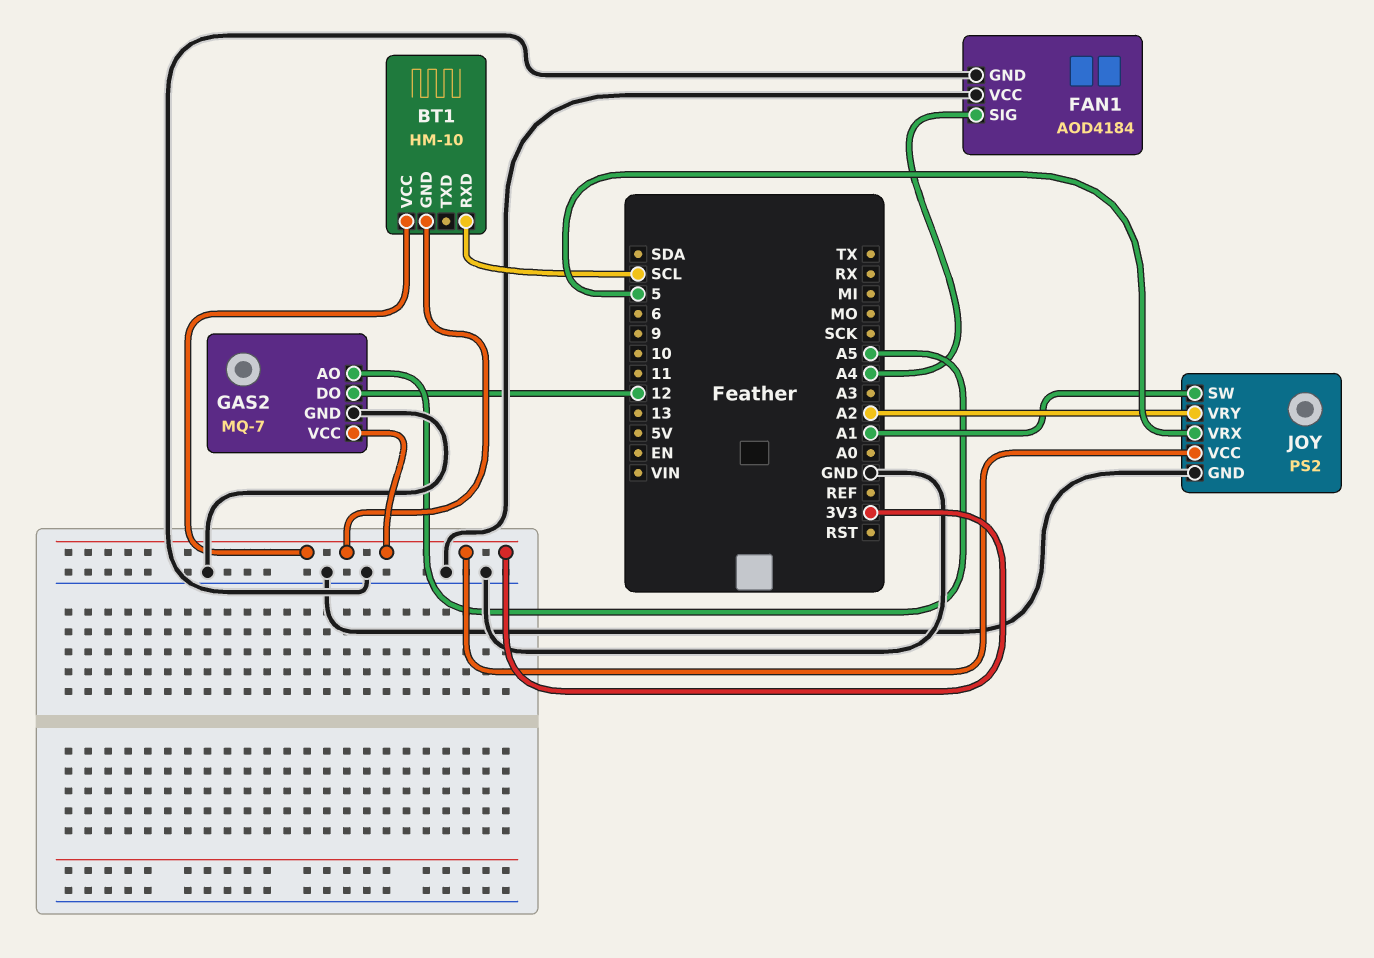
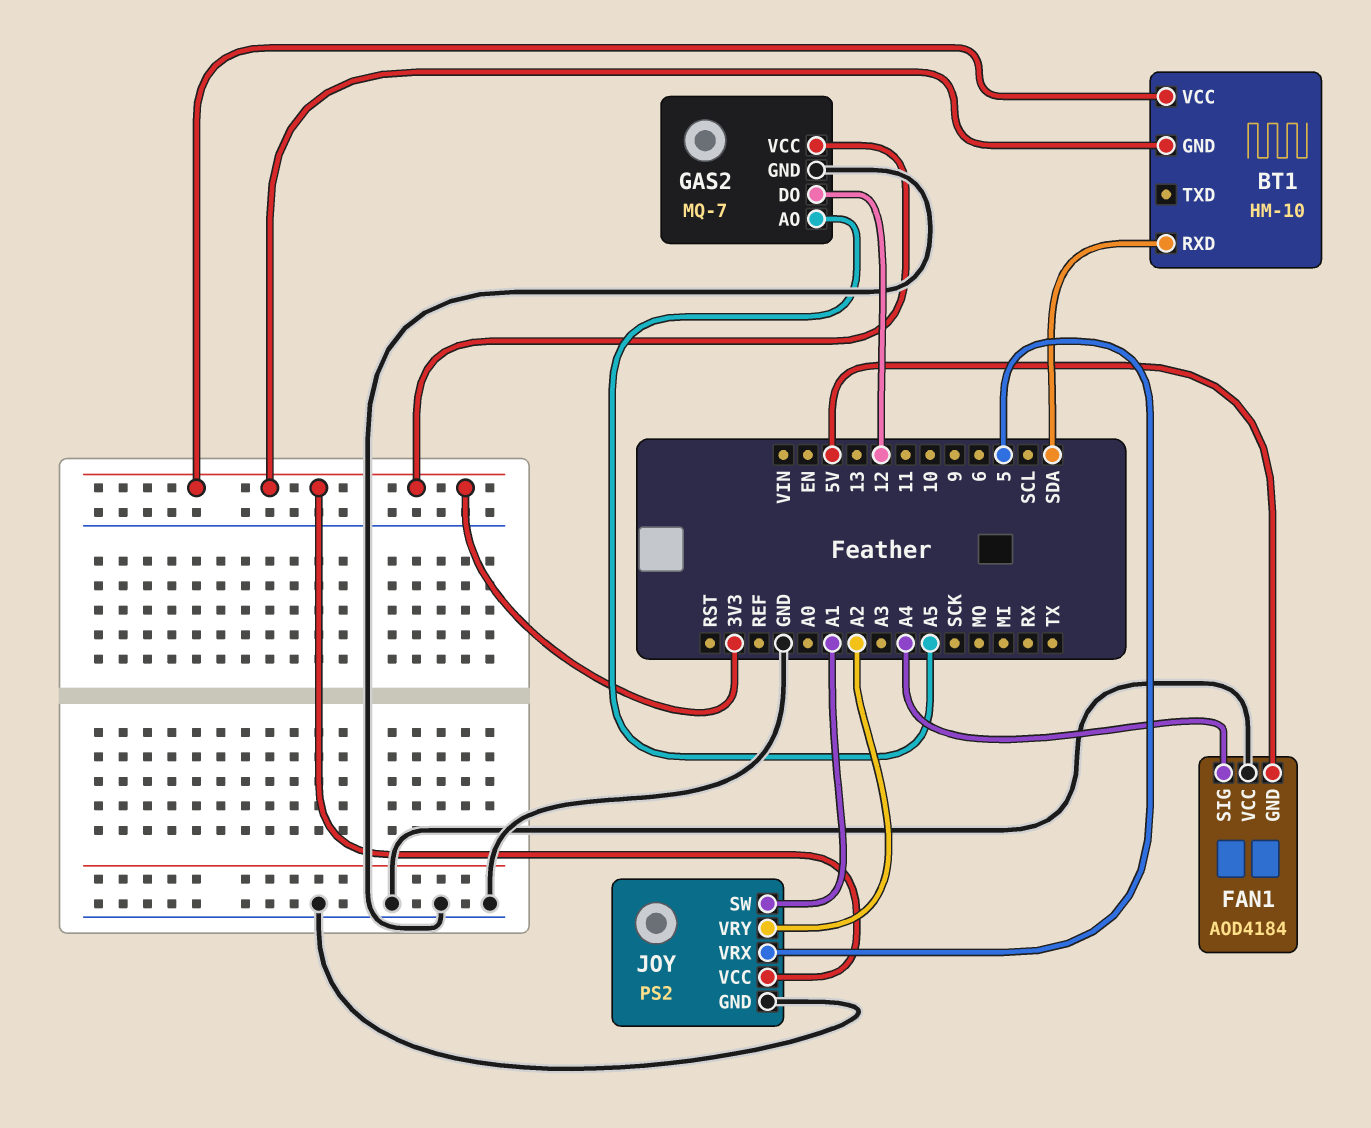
BT1 pin RXD: SCL -> SDA
FAN1 pin GND: GND -> 5V

